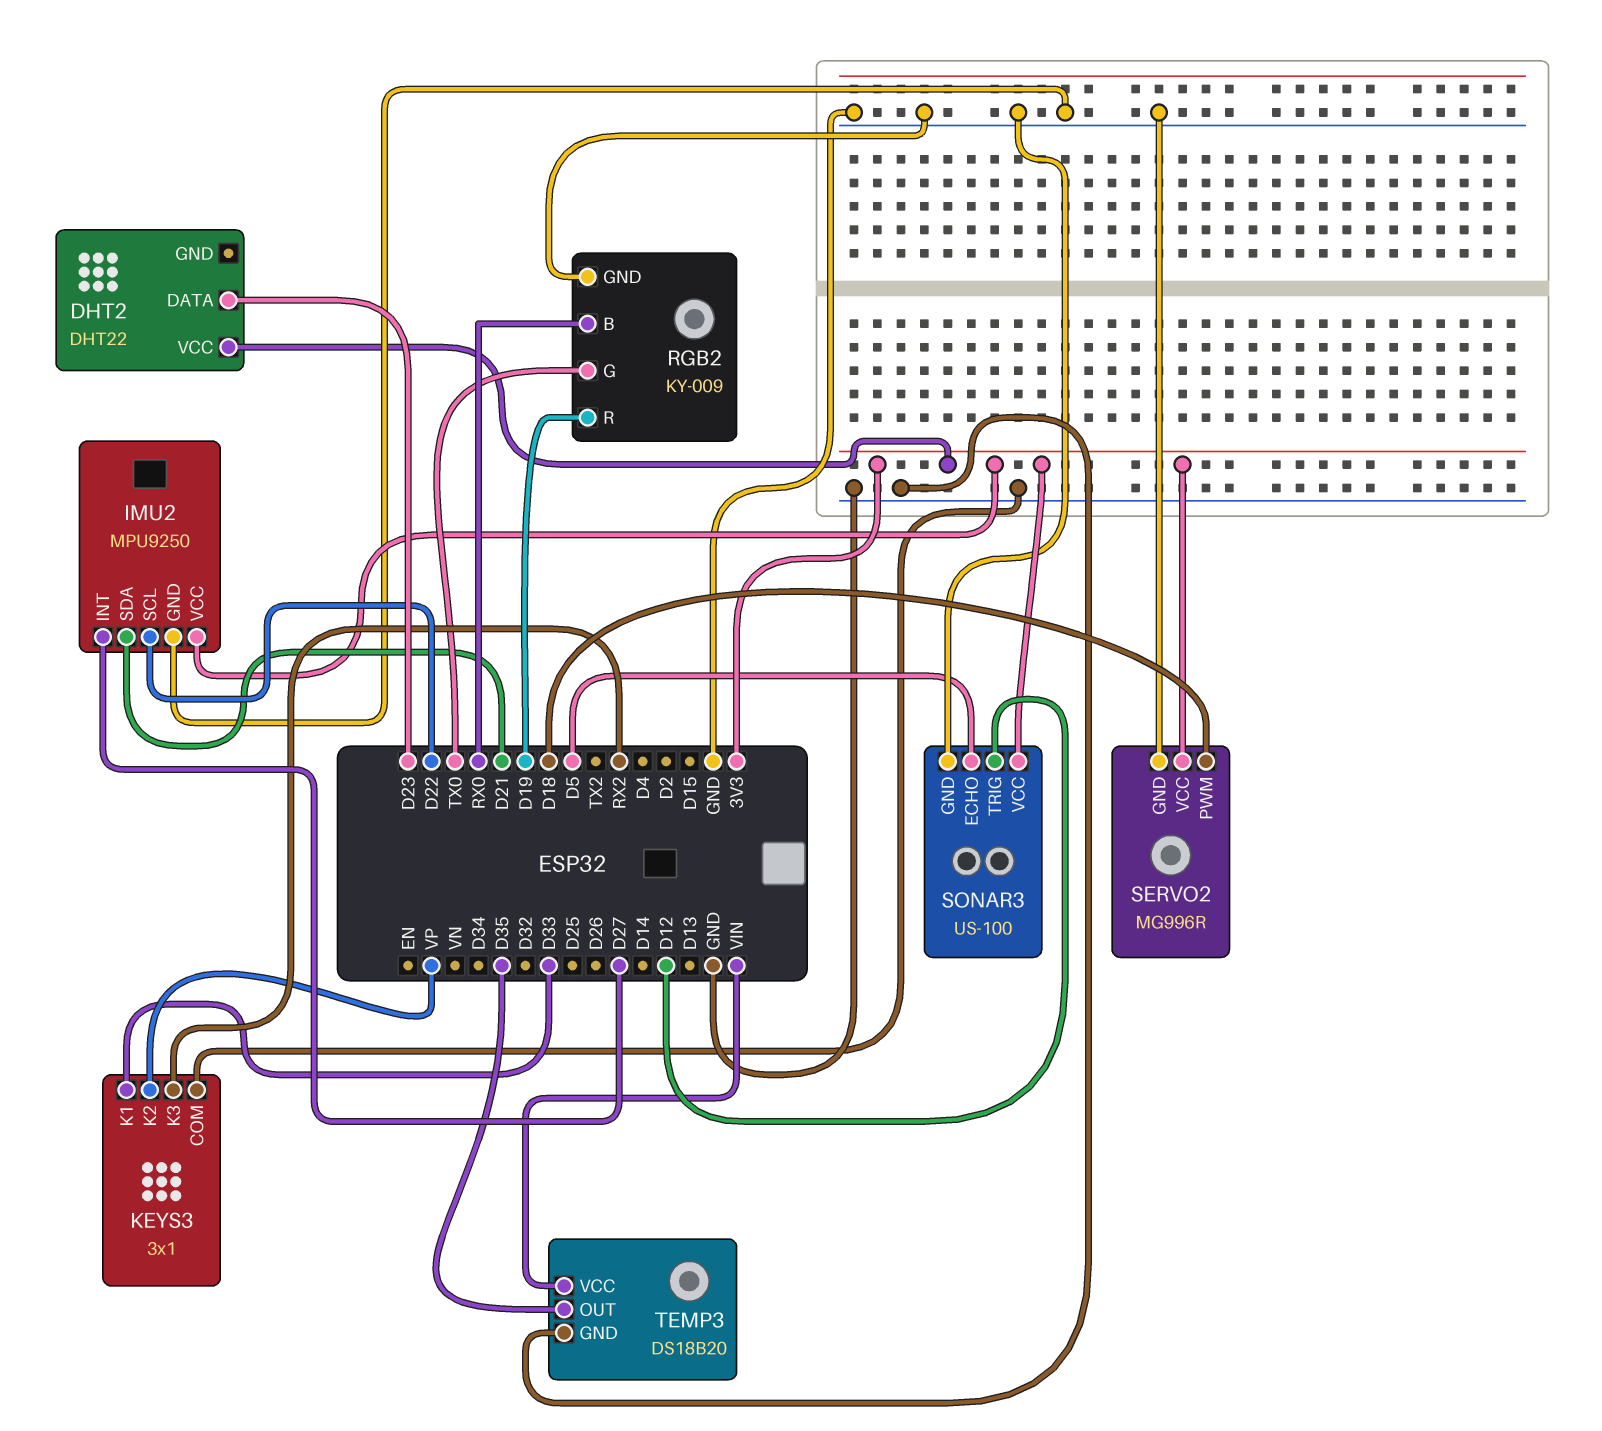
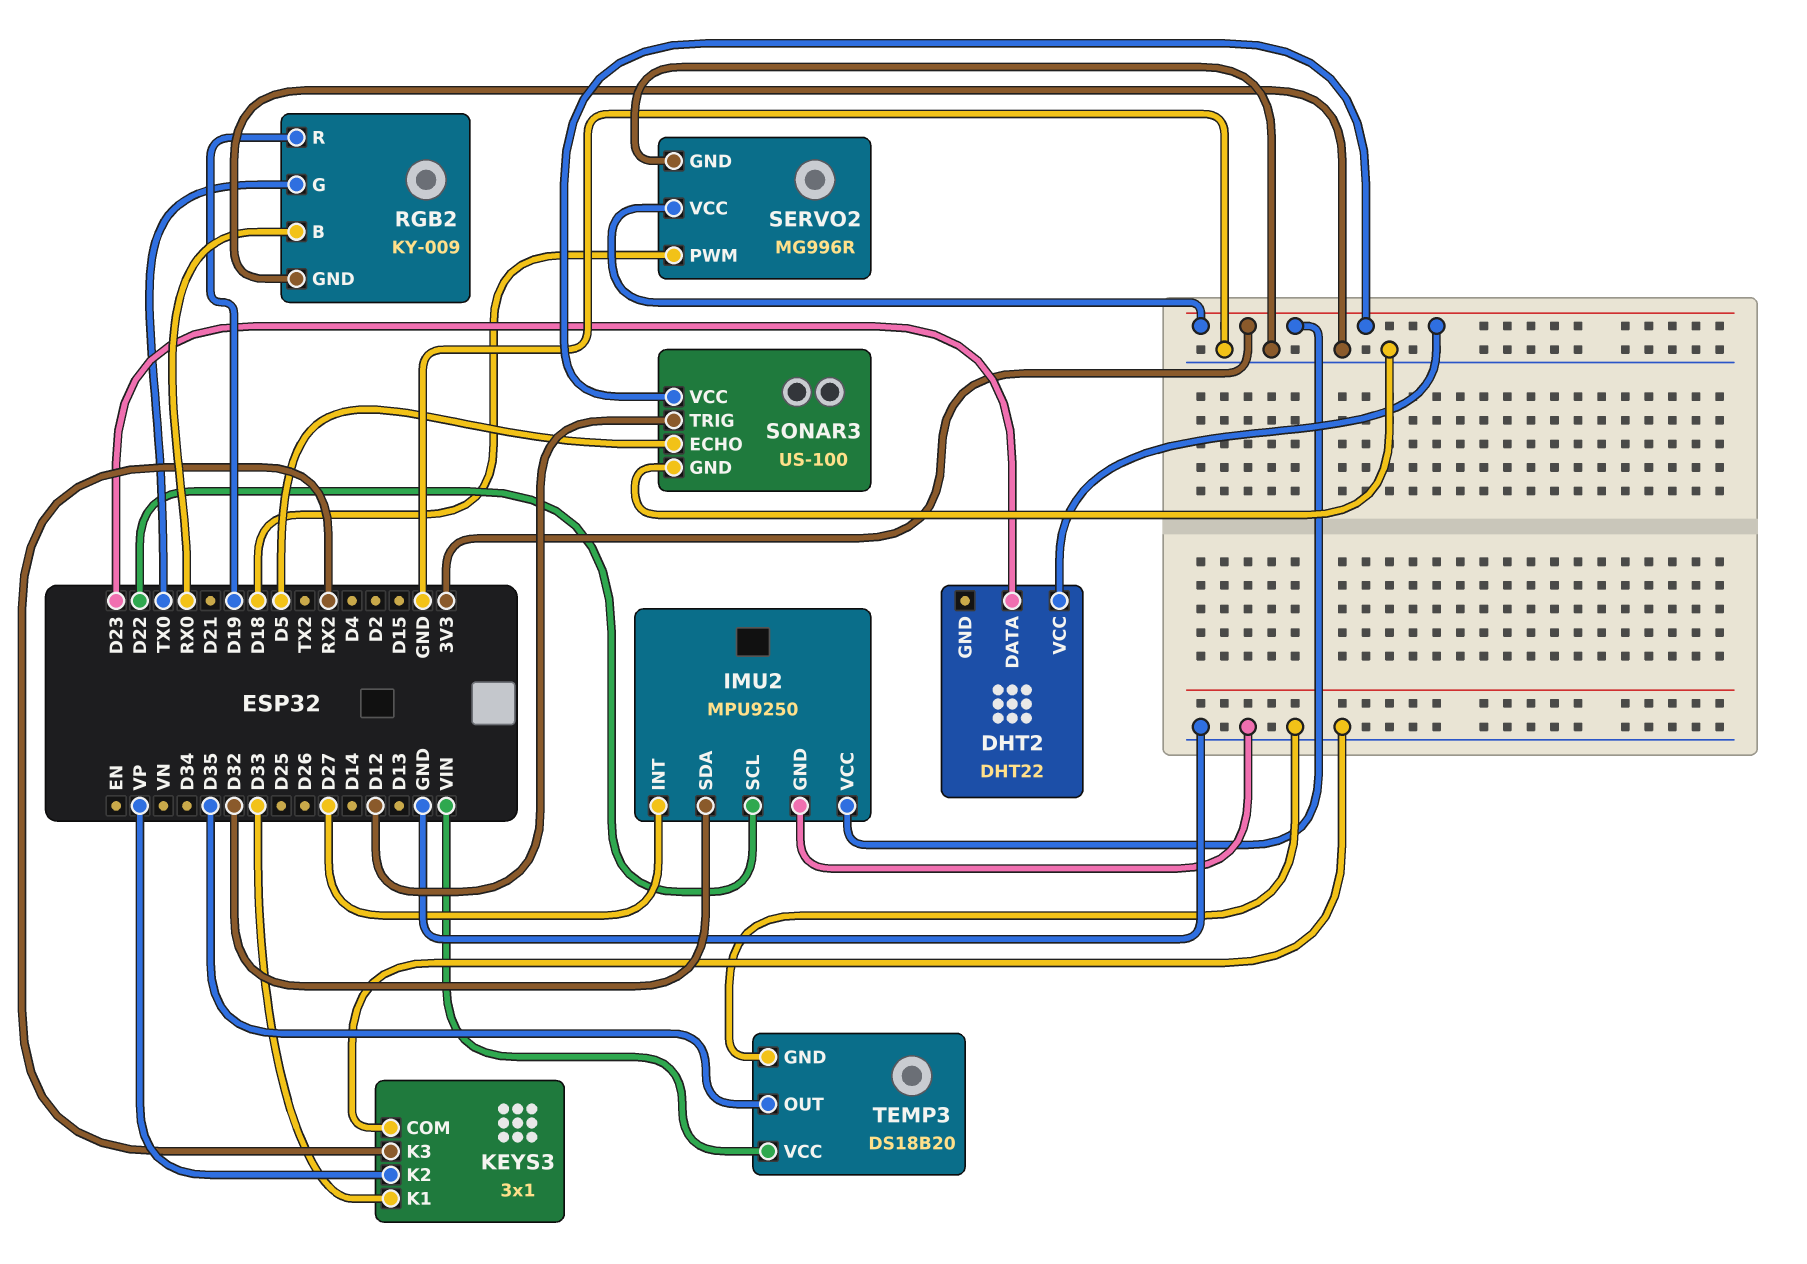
IMU2 pin SDA: D21 -> D32

